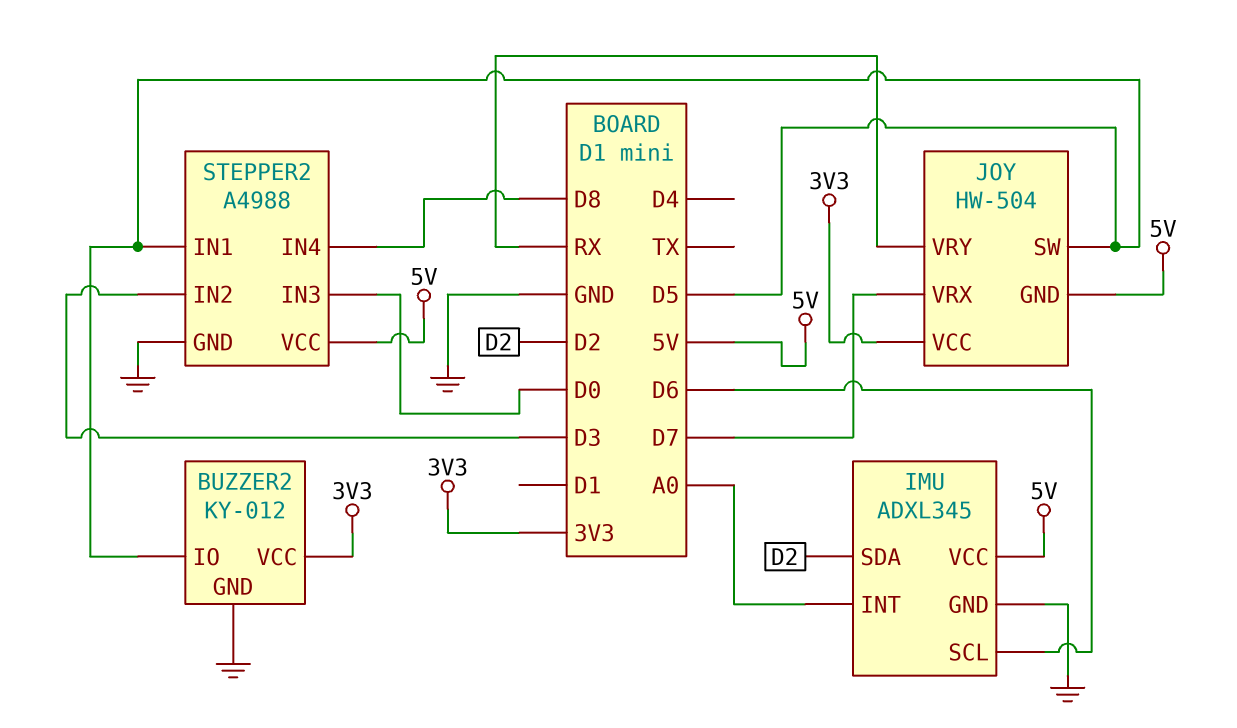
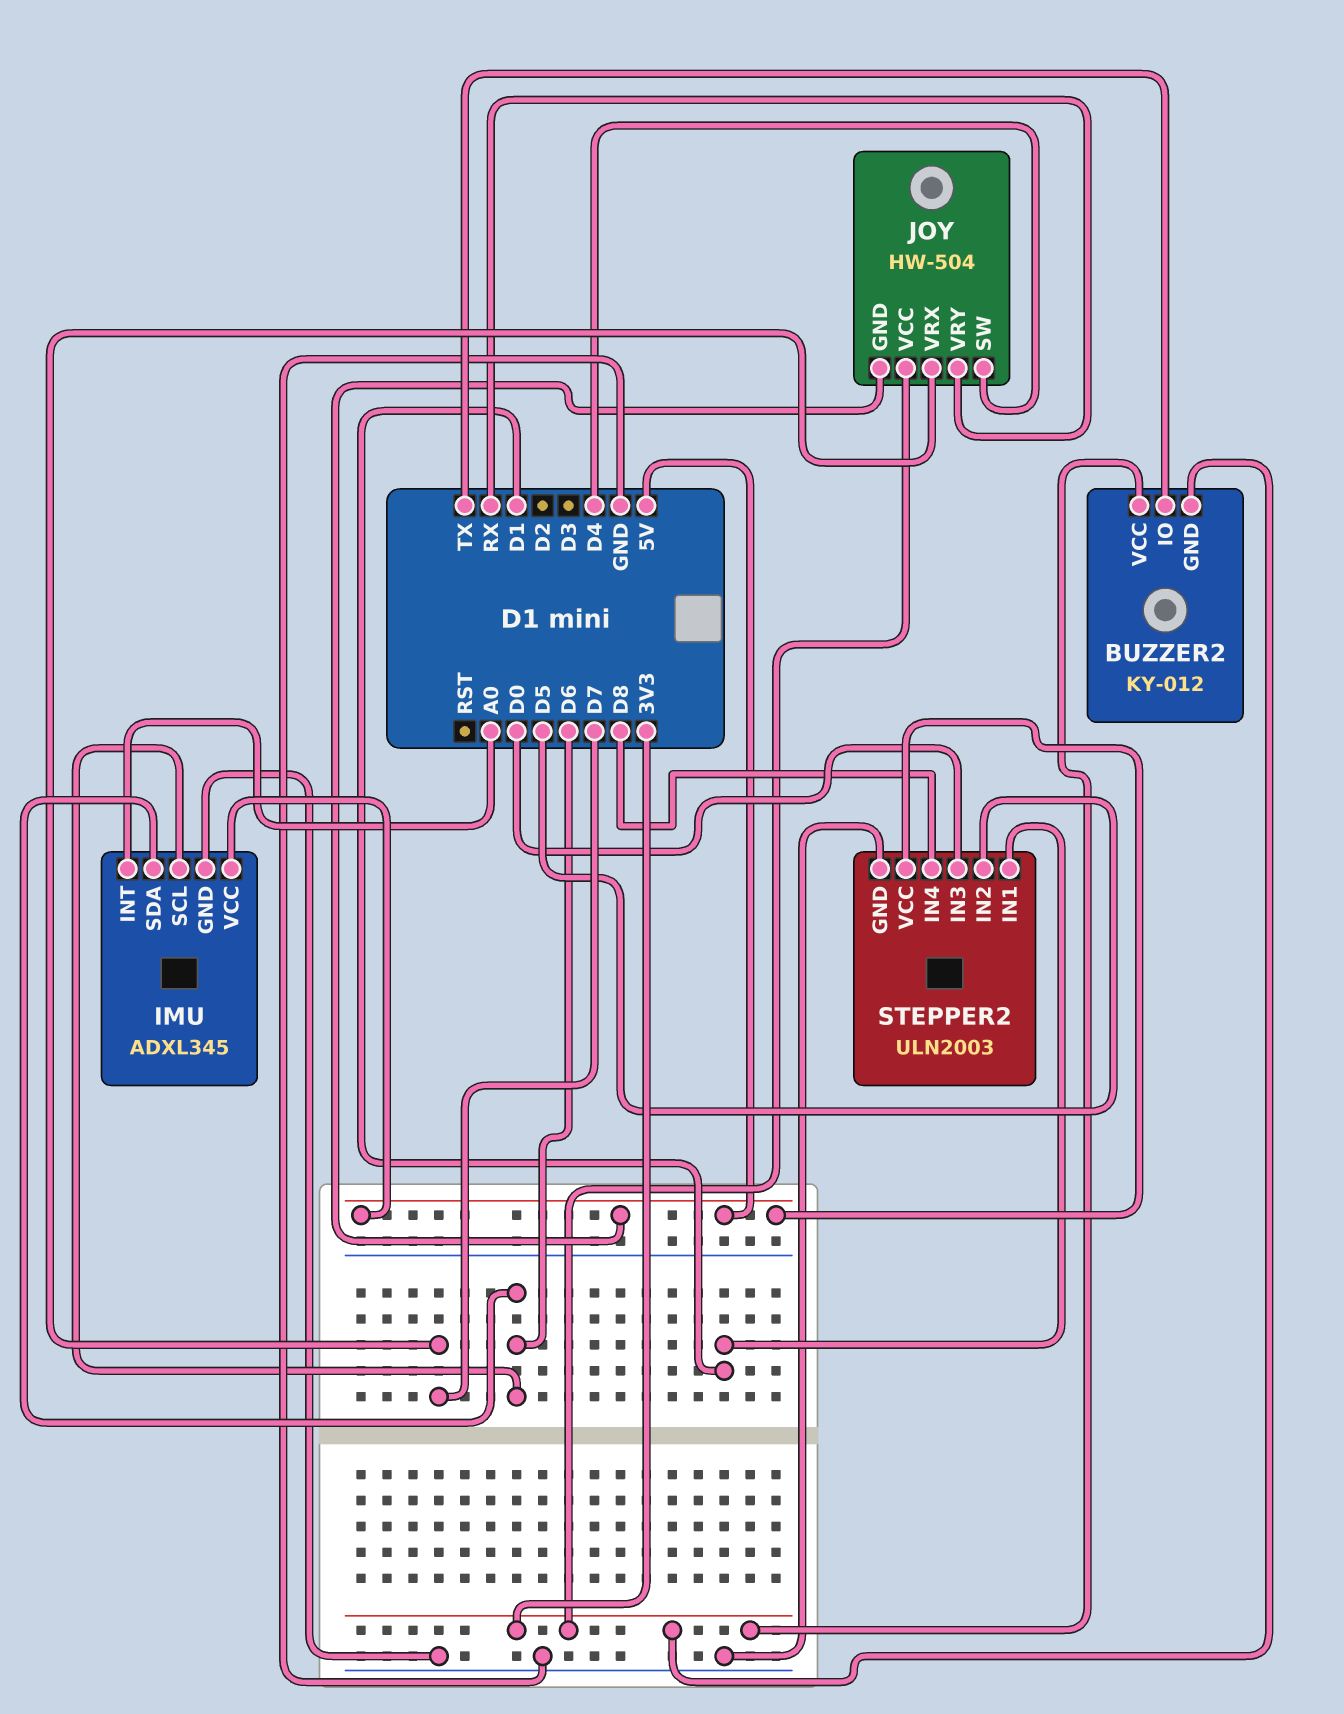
BUZZER2 pin GND: GND -> 3V3
BUZZER2 pin IO: D5 -> TX
IMU pin SDA: D2 -> D6
JOY pin SW: D5 -> D4
STEPPER2: A4988 -> ULN2003
STEPPER2 pin IN1: D5 -> D1
STEPPER2 pin IN2: D3 -> D5

